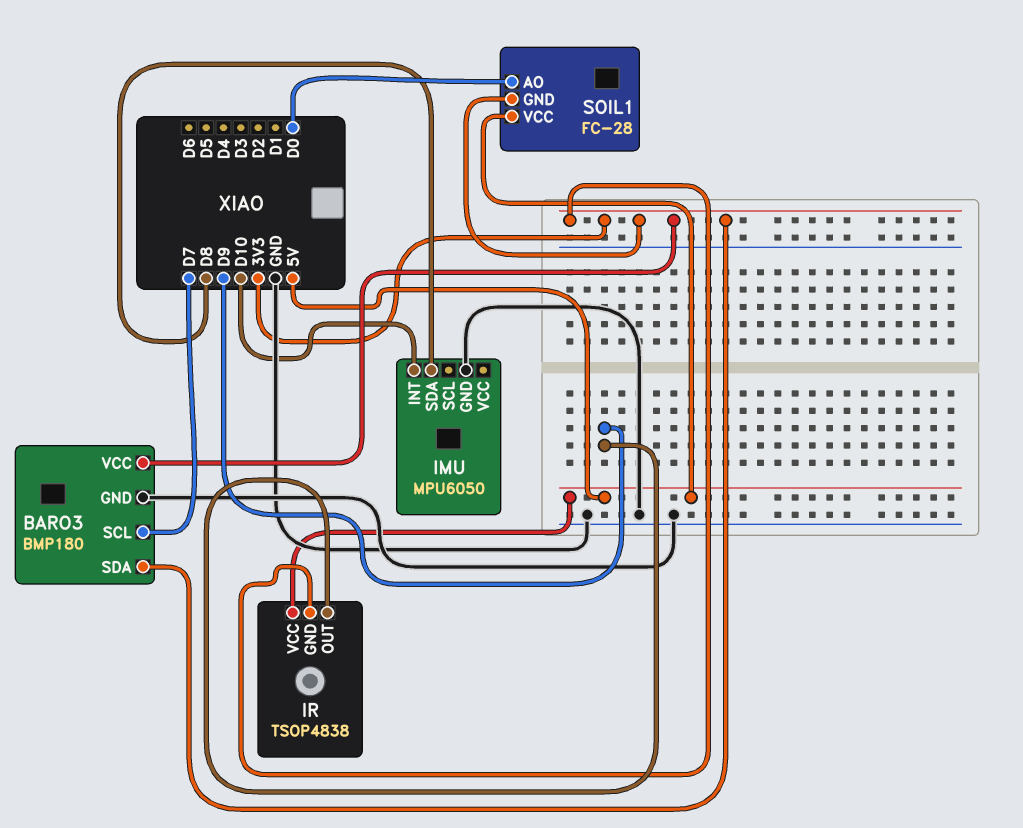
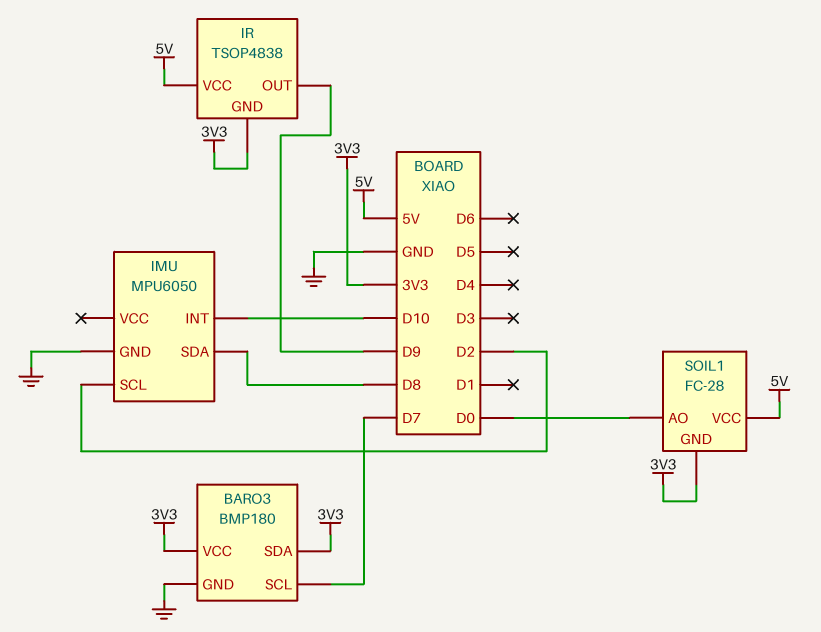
IMU pin SCL: none -> D2

